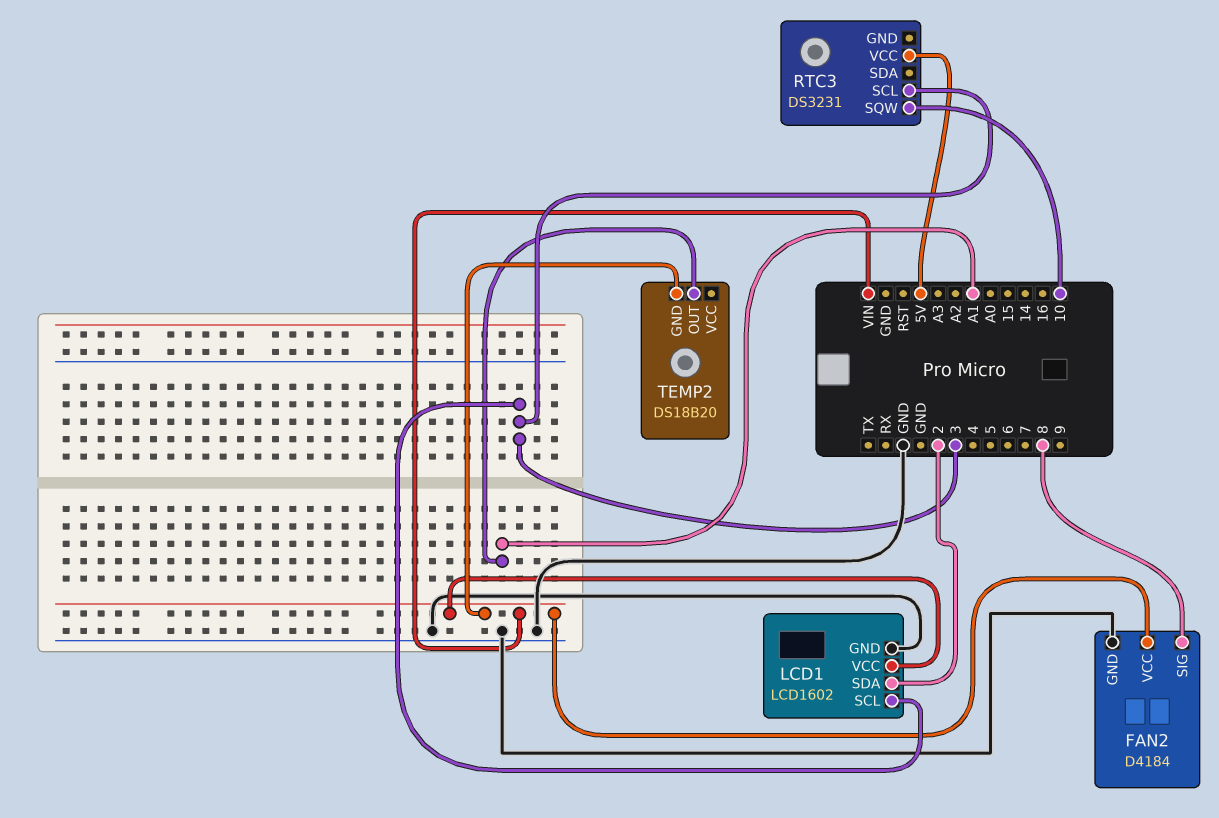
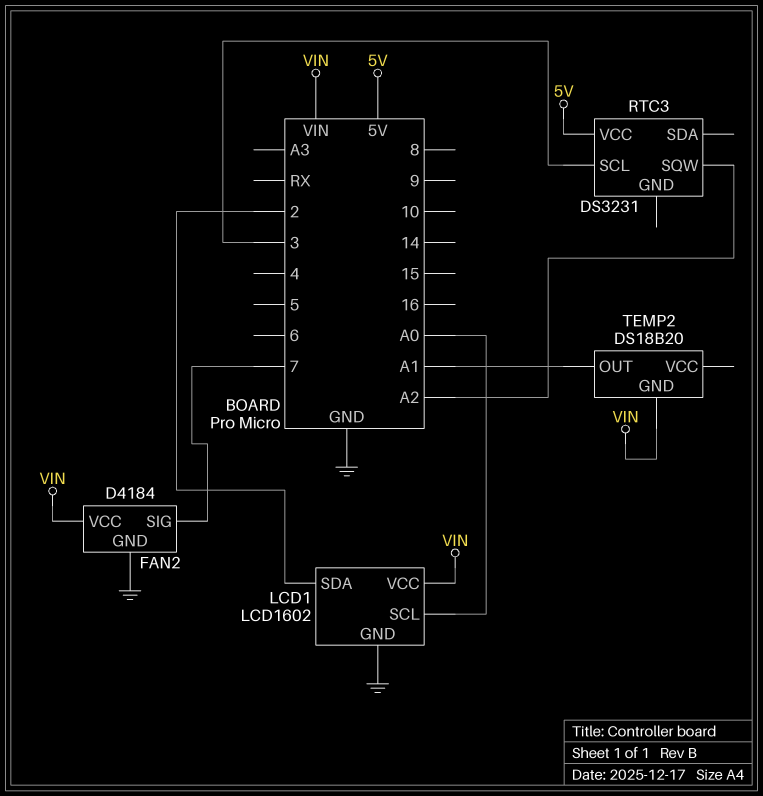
FAN2 pin SIG: 8 -> 7
LCD1 pin SCL: 3 -> A0
RTC3 pin SQW: 10 -> A2

